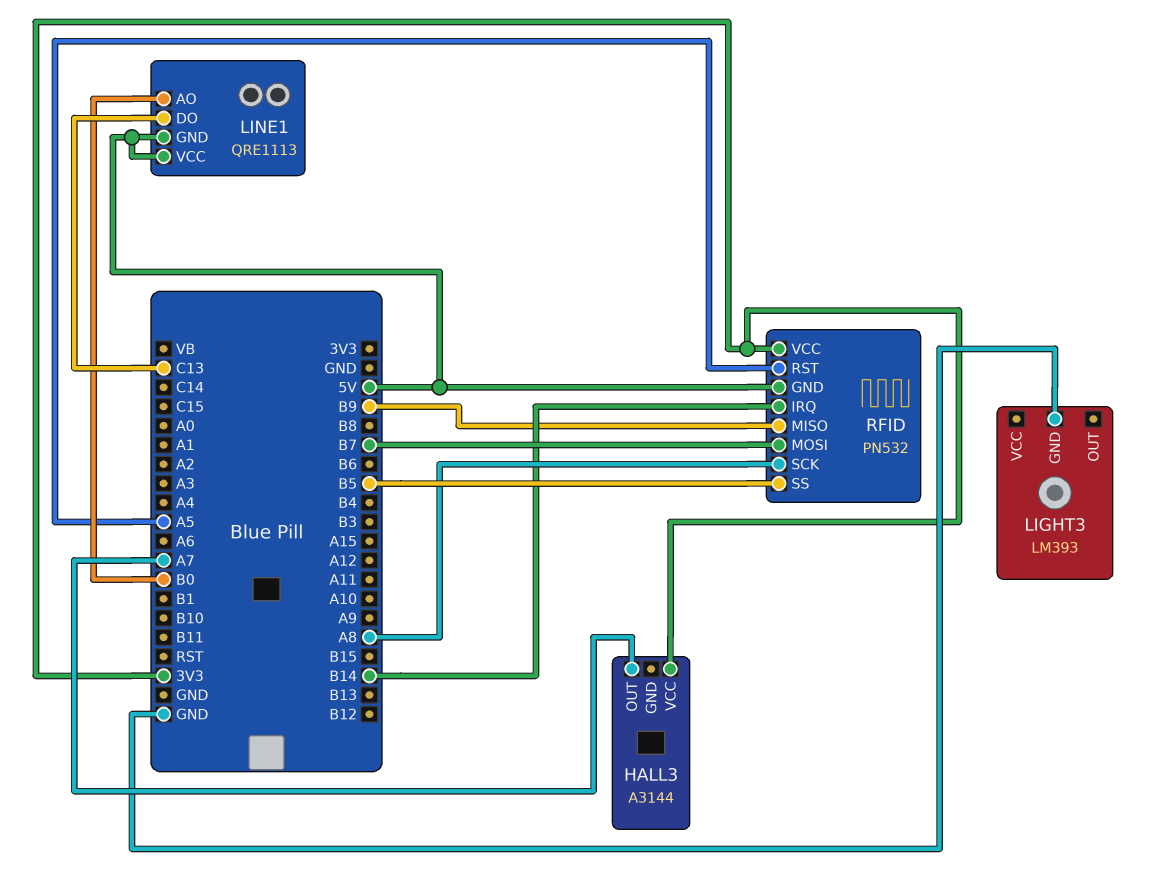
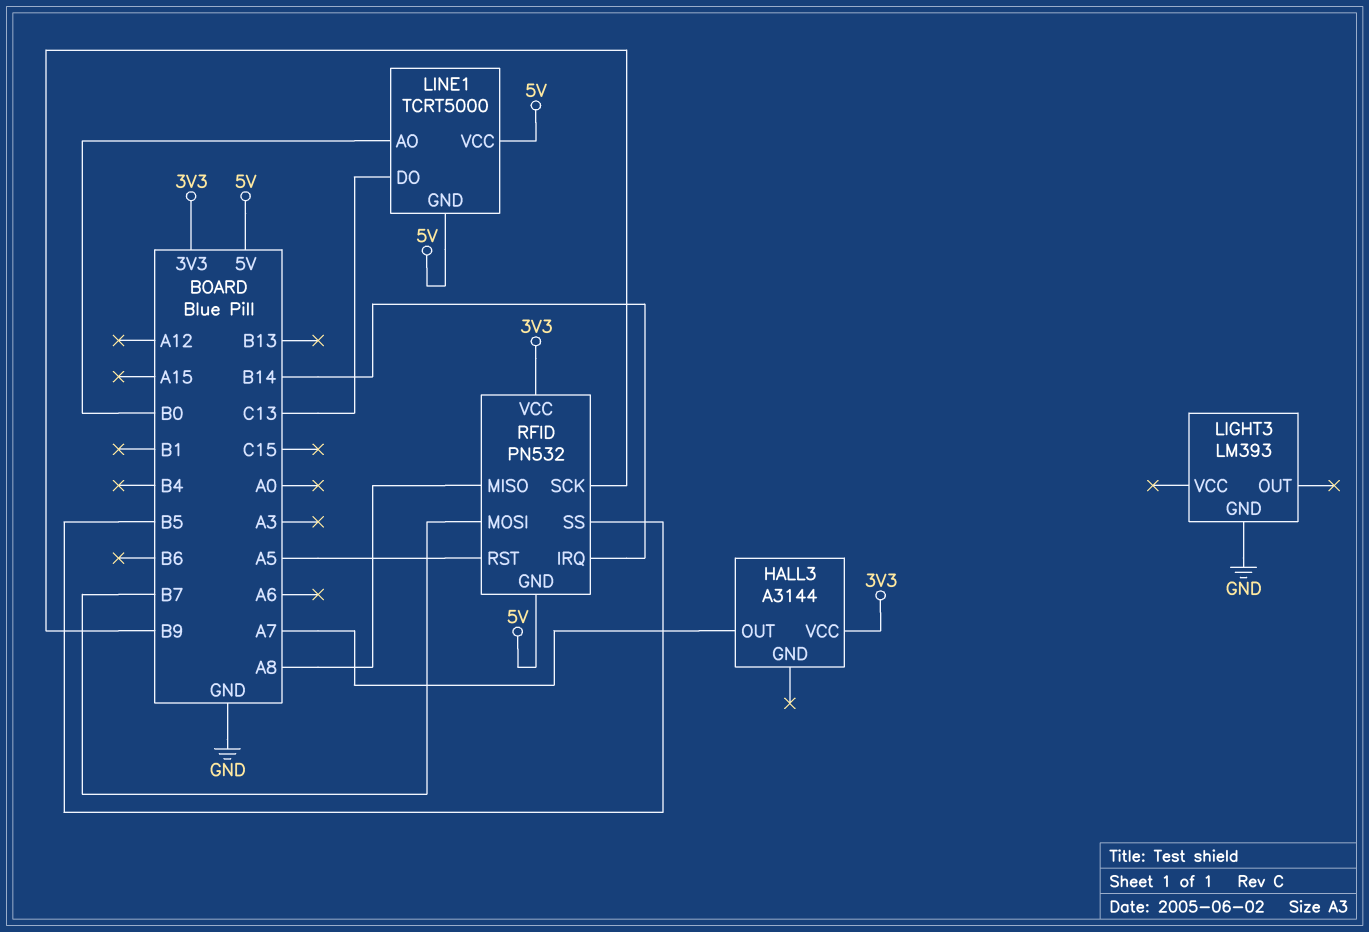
LINE1: QRE1113 -> TCRT5000
RFID pin MISO: B9 -> A8
RFID pin SCK: A8 -> B9

